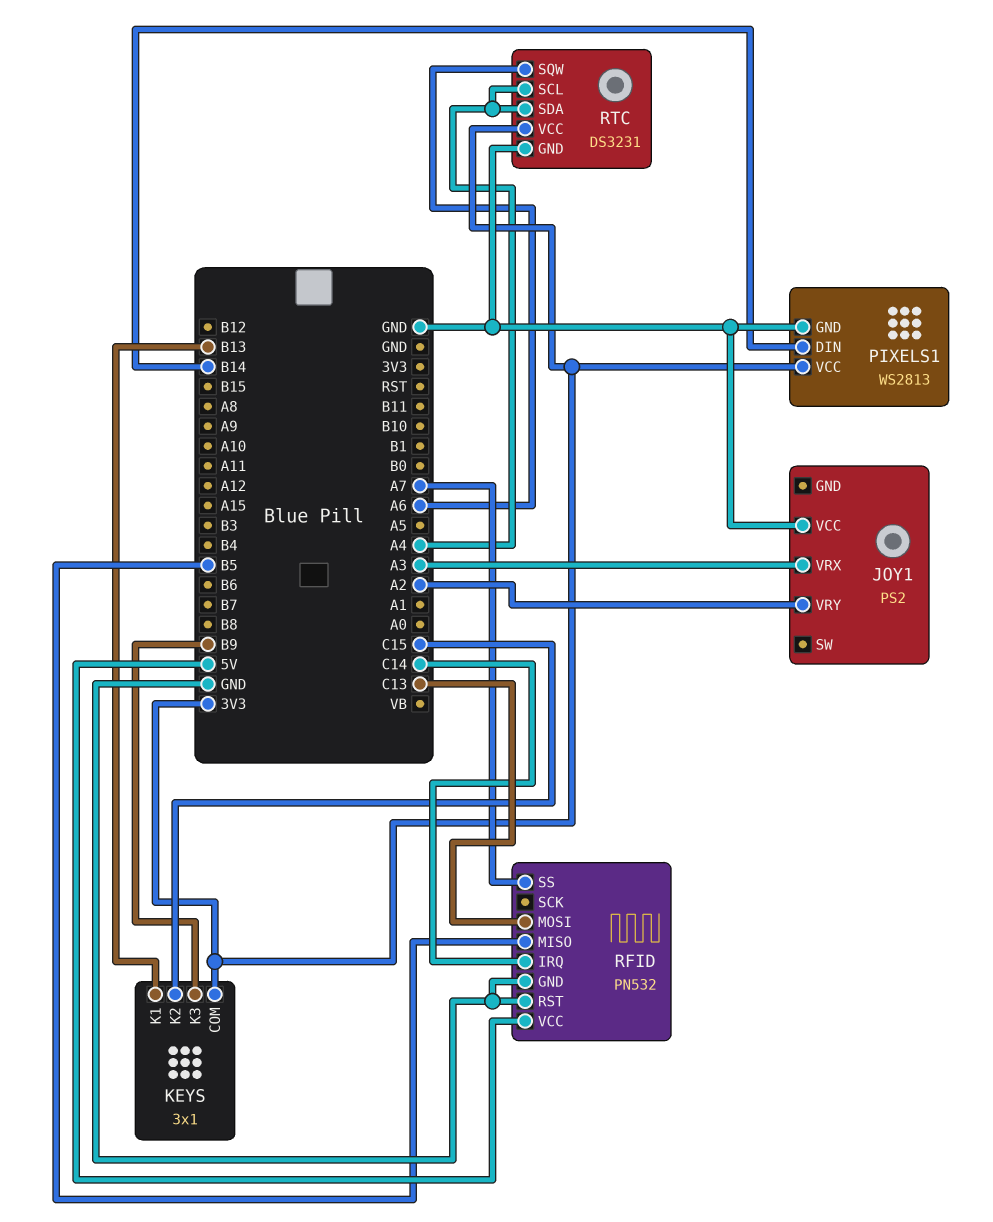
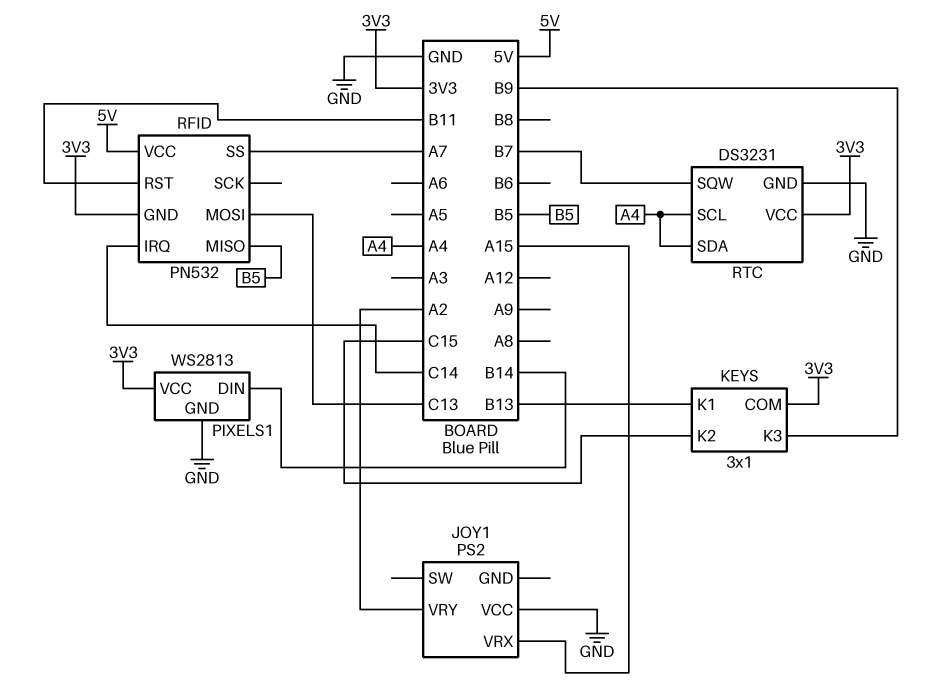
JOY1 pin VRX: A3 -> A15
RFID pin GND: GND -> 3V3
RFID pin RST: GND -> B11
RTC pin SQW: A6 -> B7

